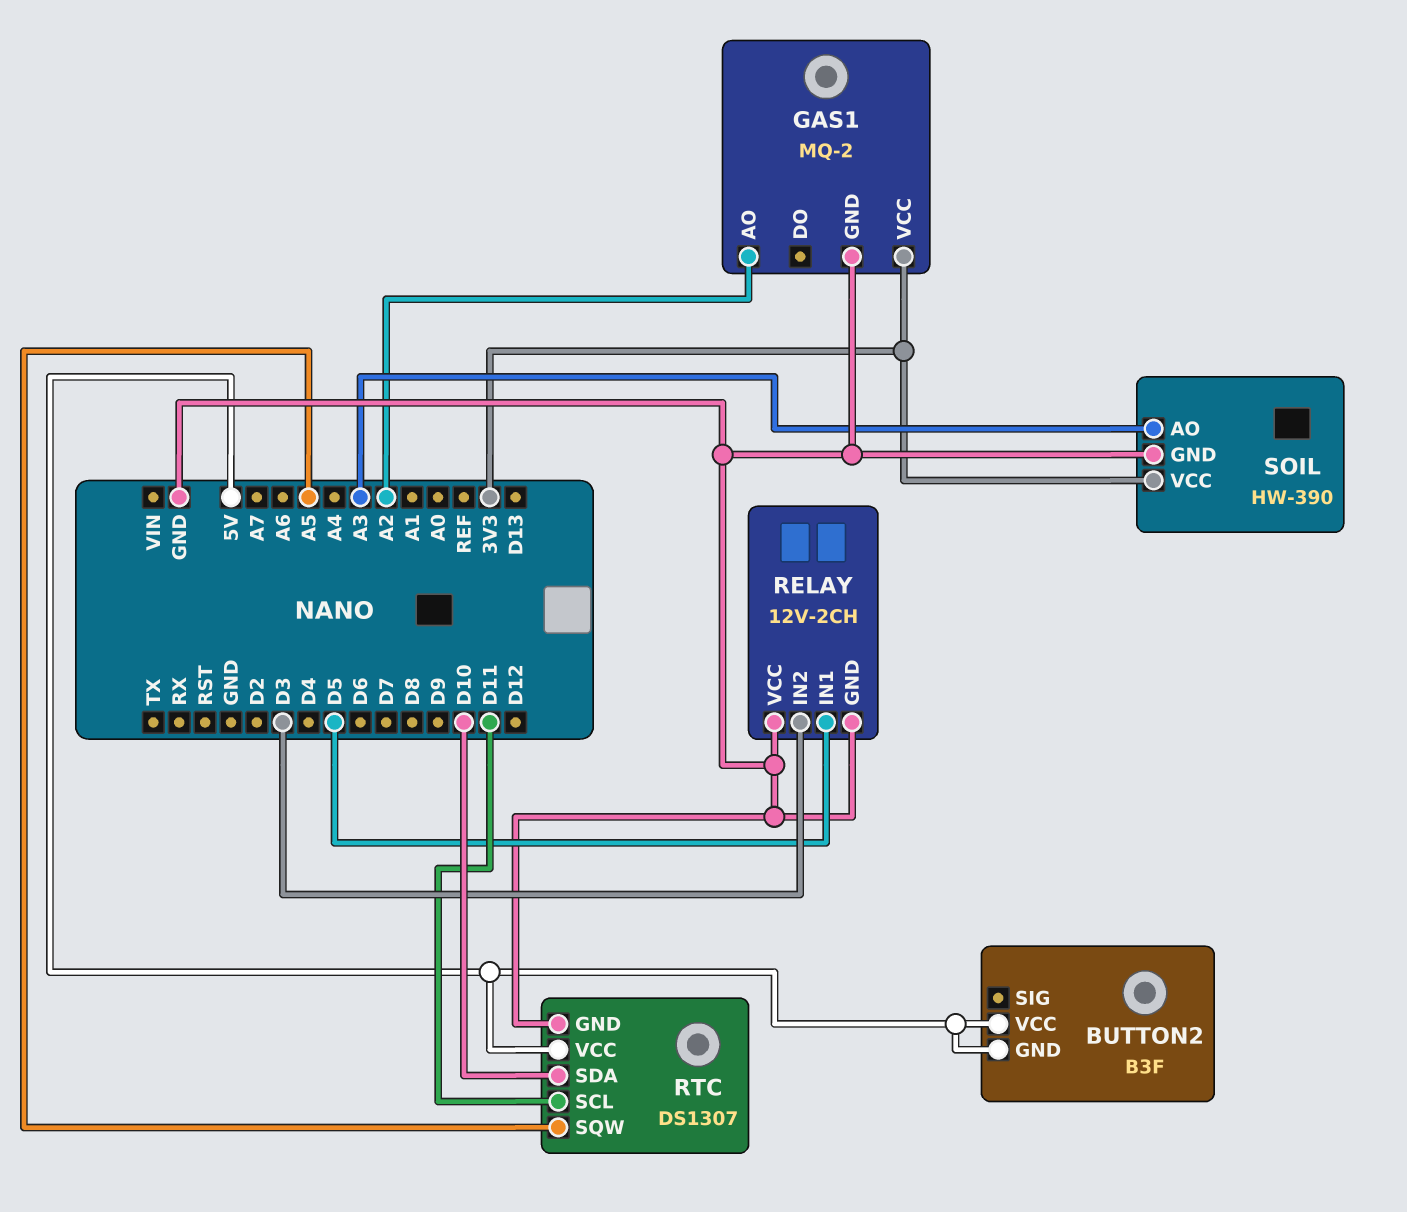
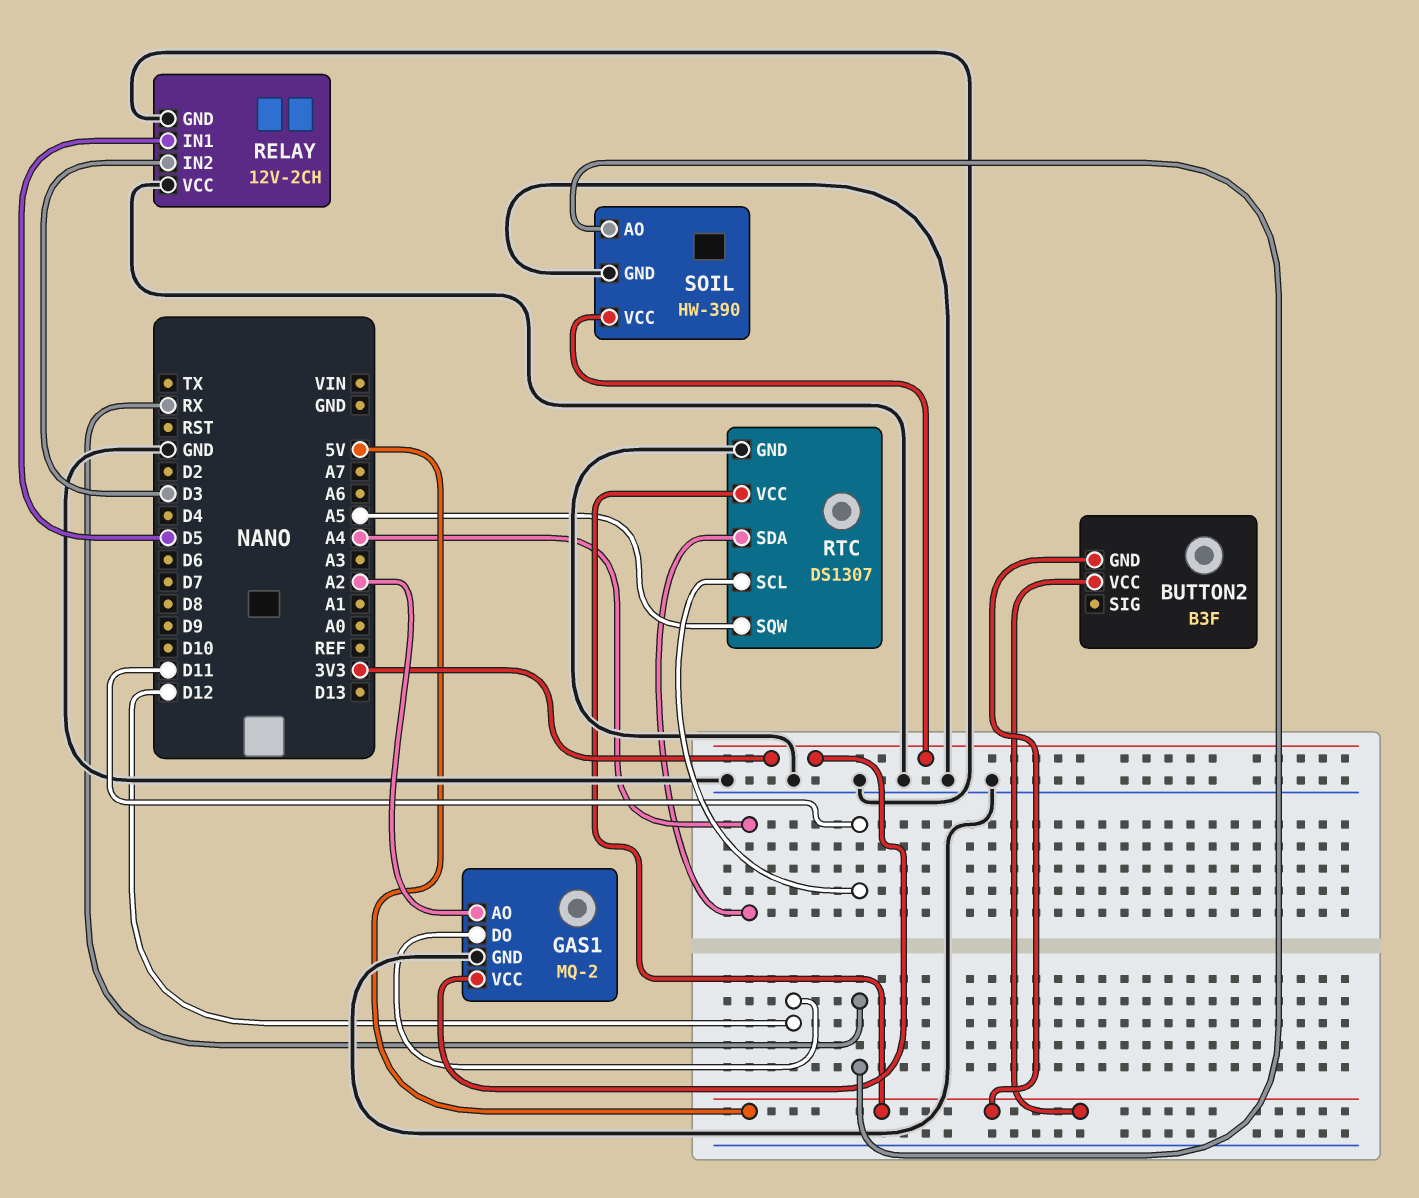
GAS1 pin DO: none -> D12
RTC pin SDA: D10 -> A4
SOIL pin AO: A3 -> RX

